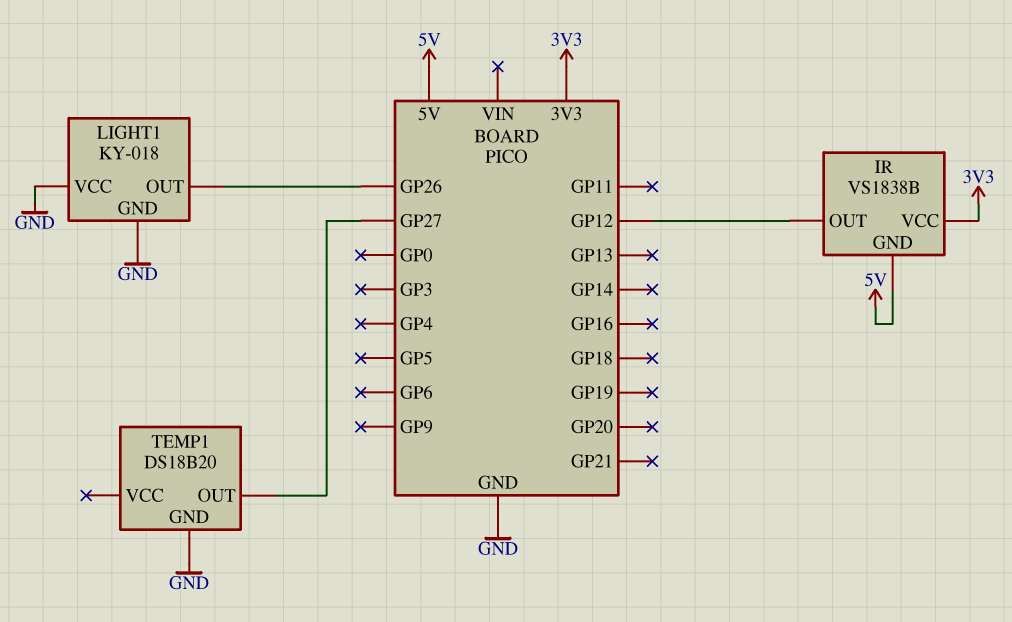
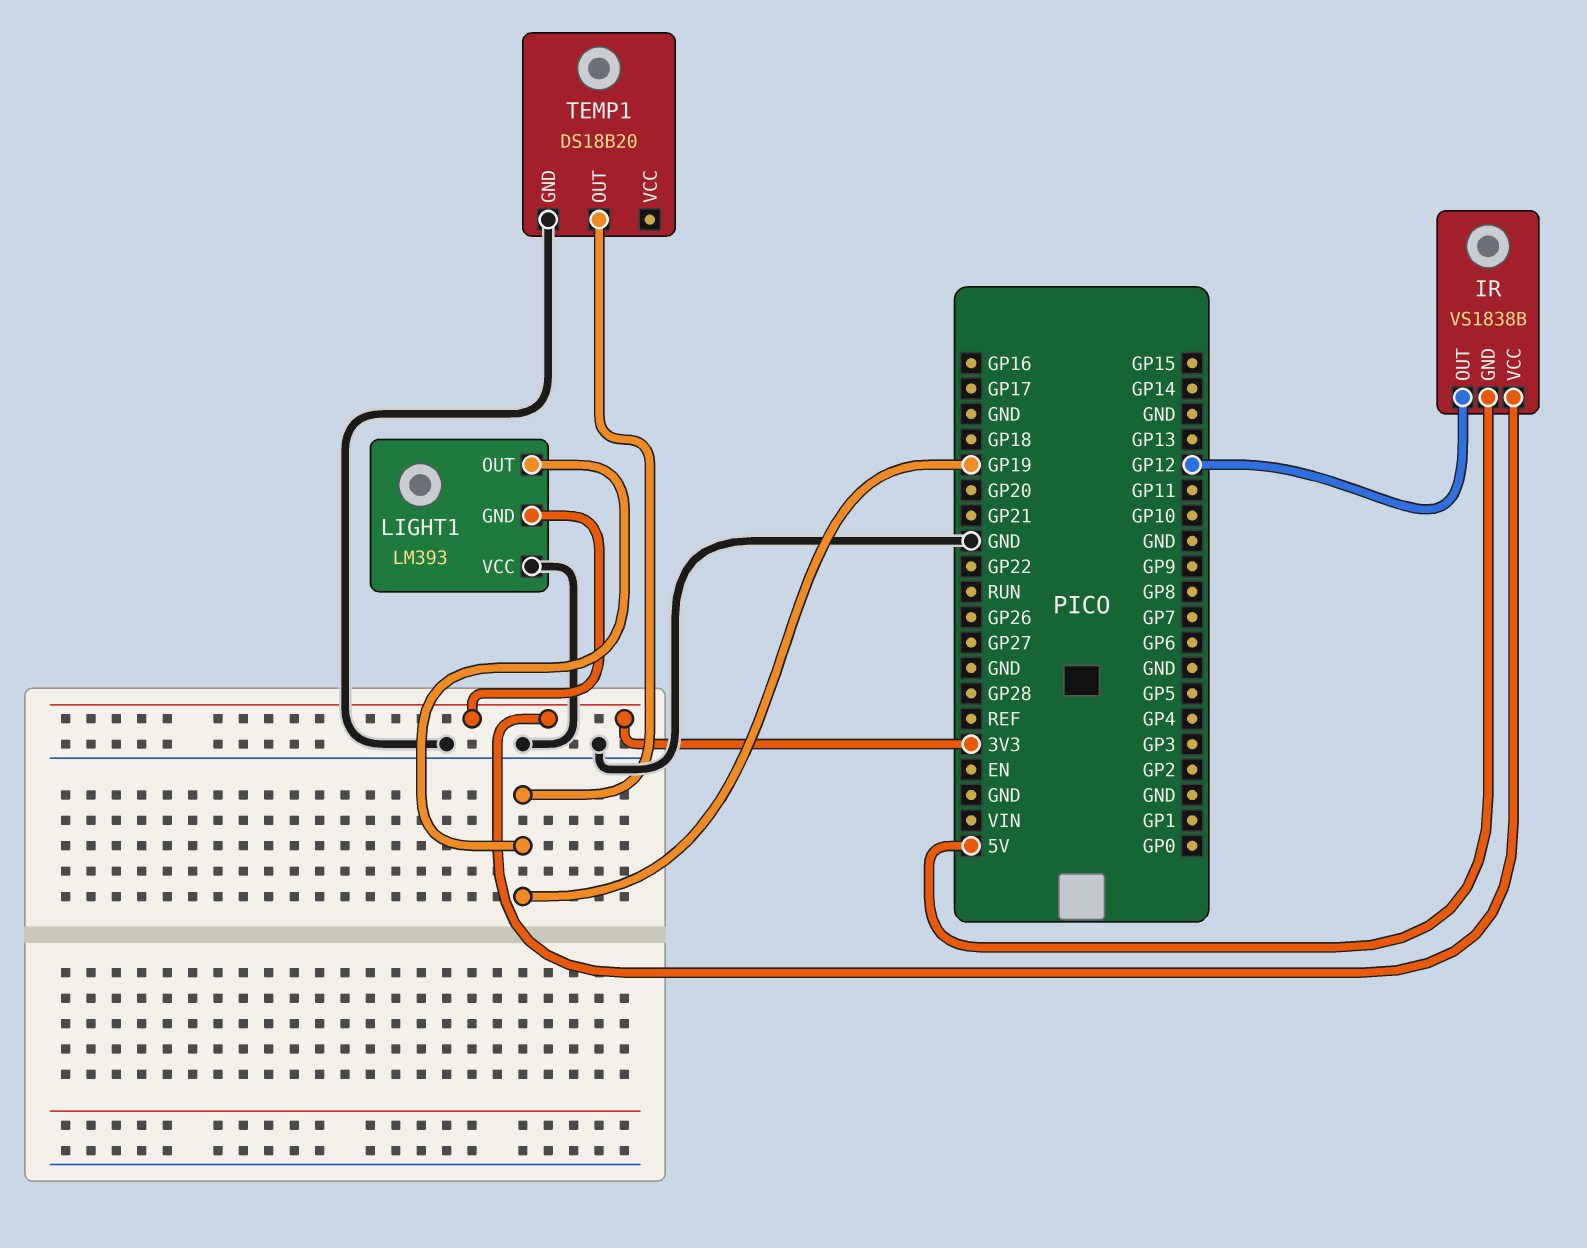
LIGHT1: KY-018 -> LM393
LIGHT1 pin GND: GND -> 3V3
LIGHT1 pin OUT: GP26 -> GP19
TEMP1 pin OUT: GP27 -> GP19

